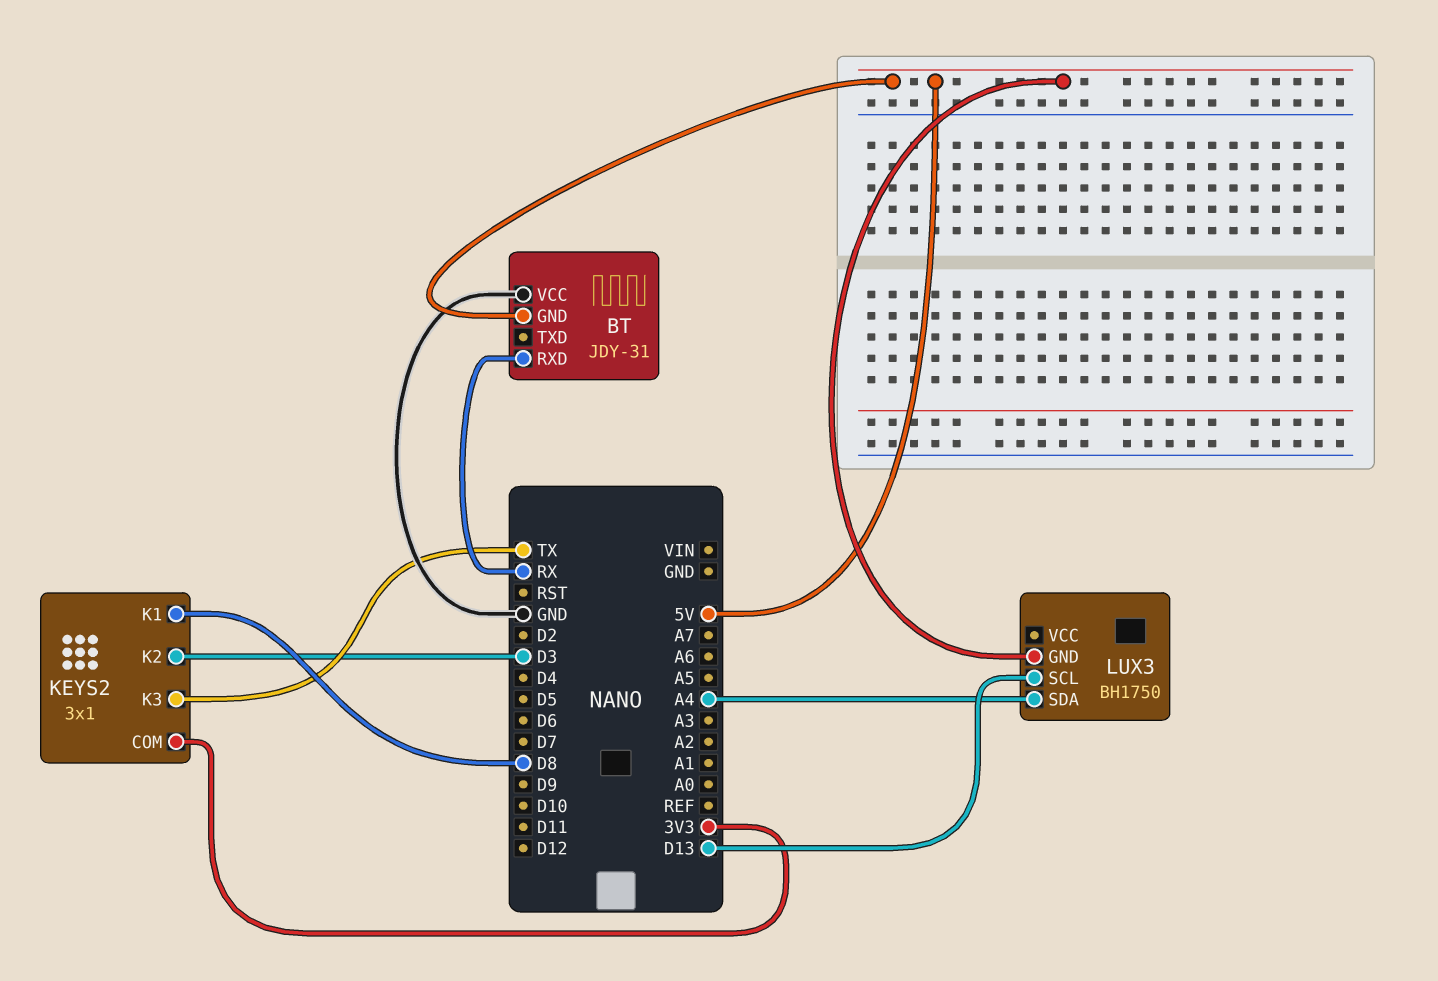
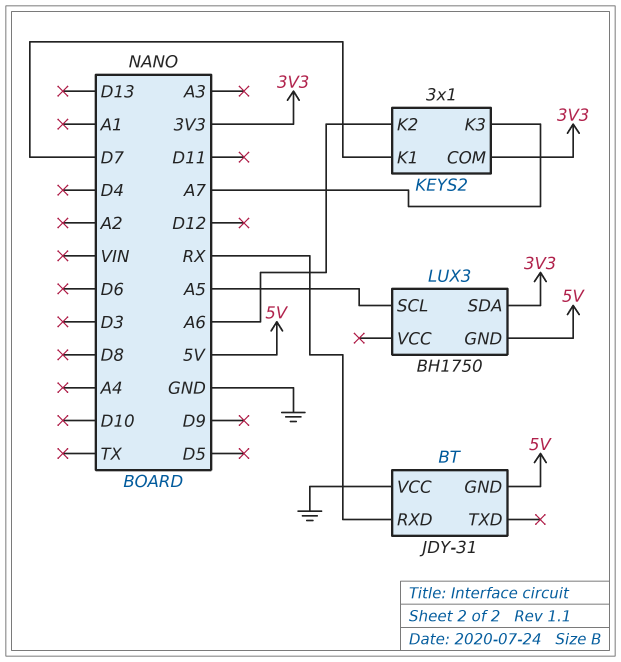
KEYS2 pin K1: D8 -> D7
KEYS2 pin K2: D3 -> A6
KEYS2 pin K3: TX -> A7
LUX3 pin SCL: D13 -> A5
LUX3 pin SDA: A4 -> 3V3

